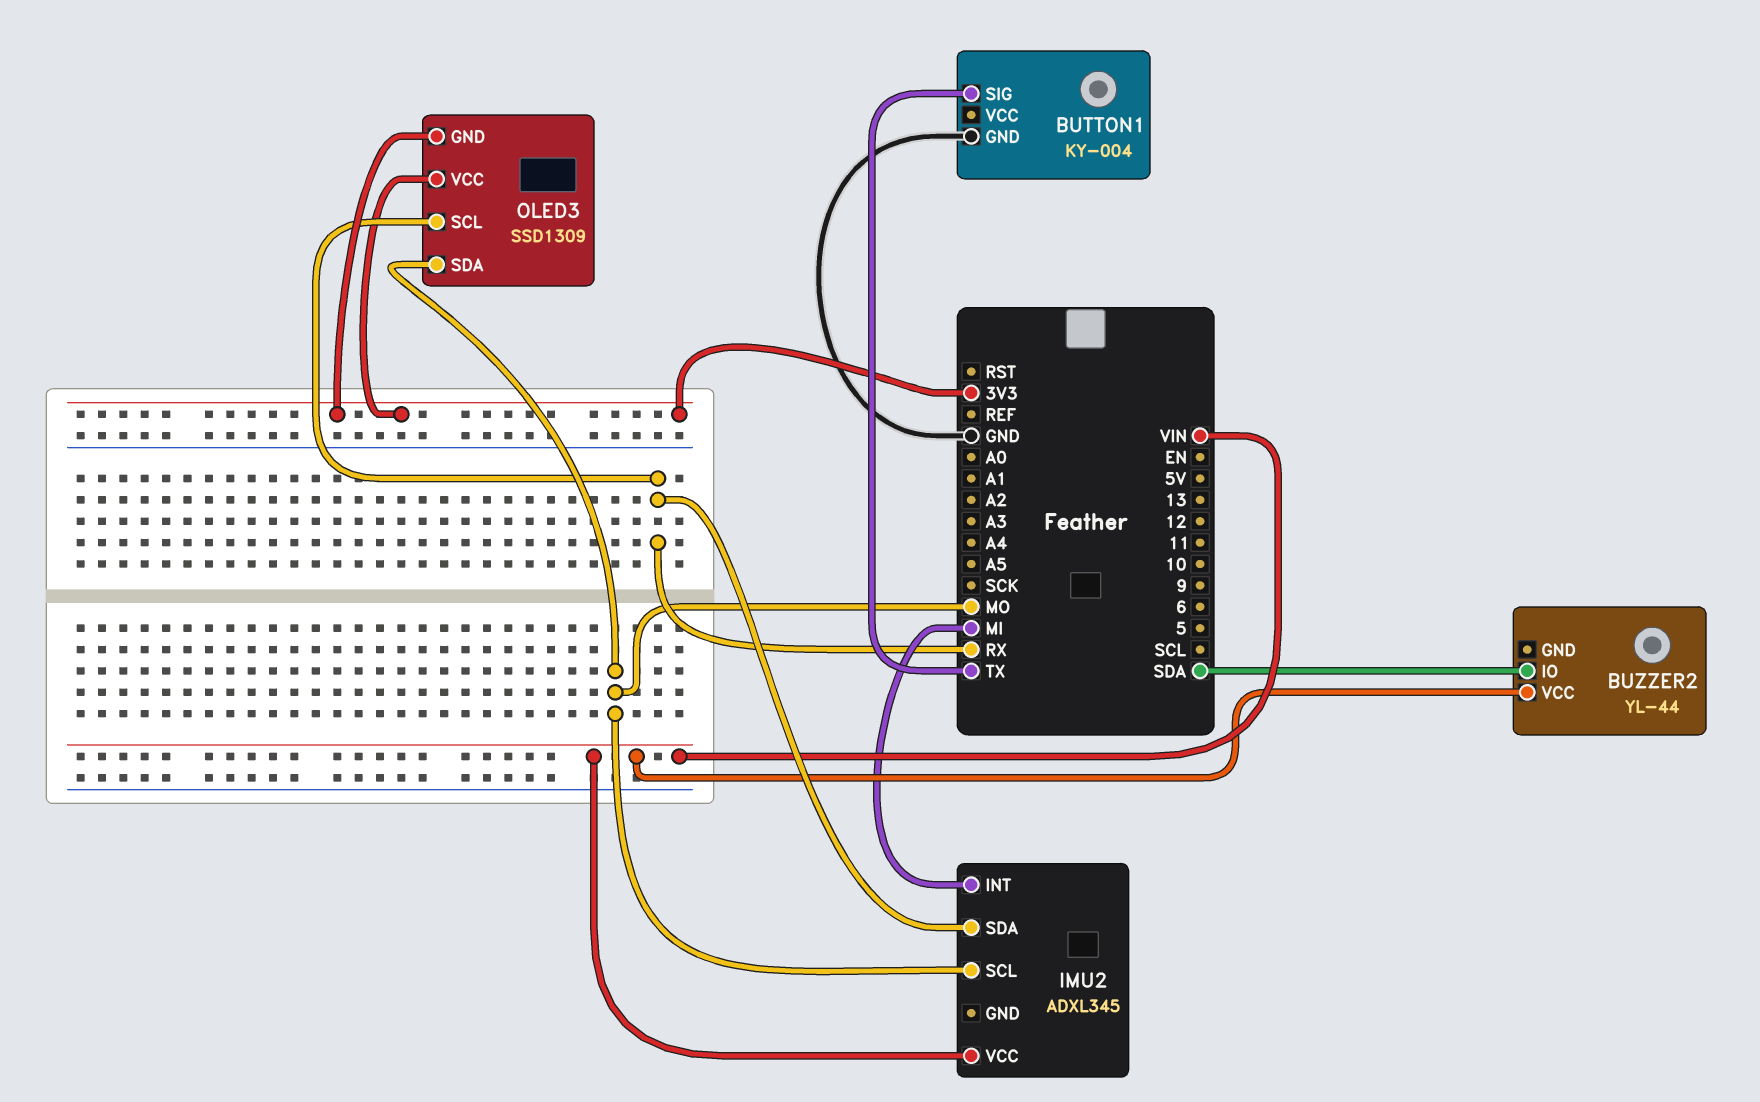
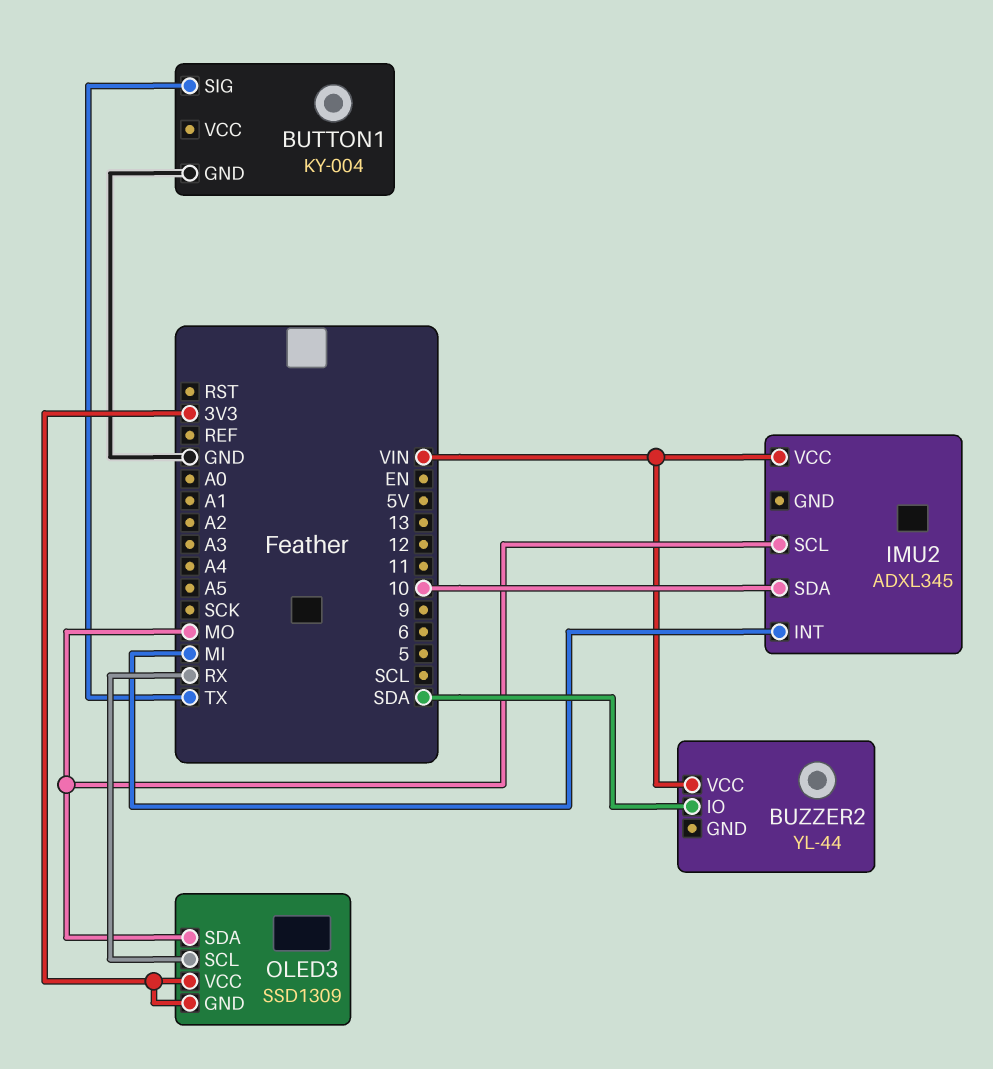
IMU2 pin SDA: RX -> 10

